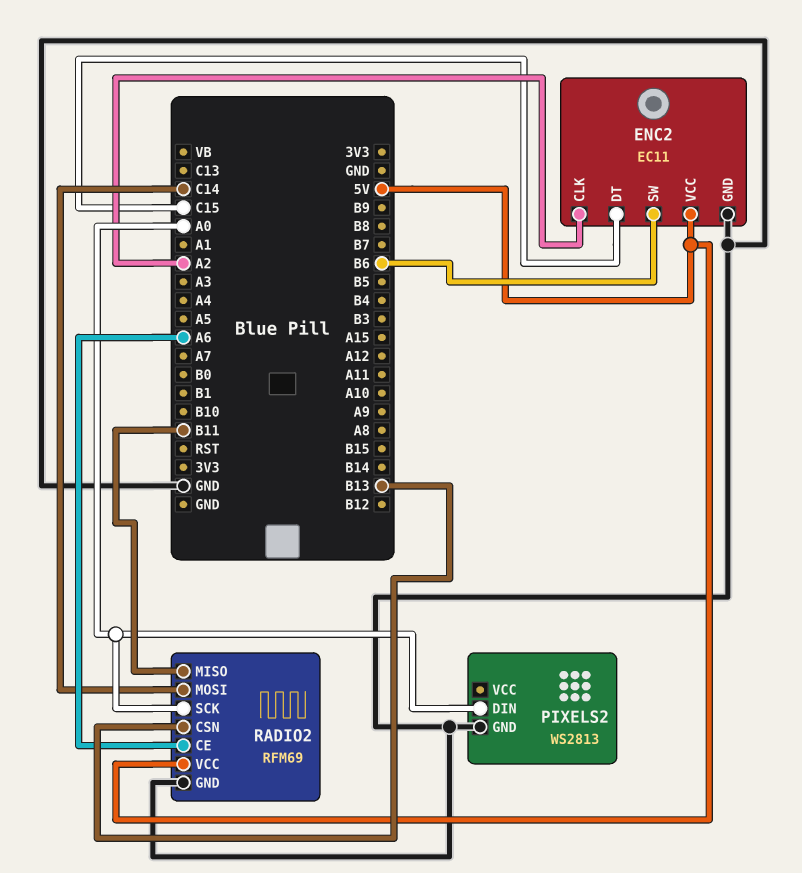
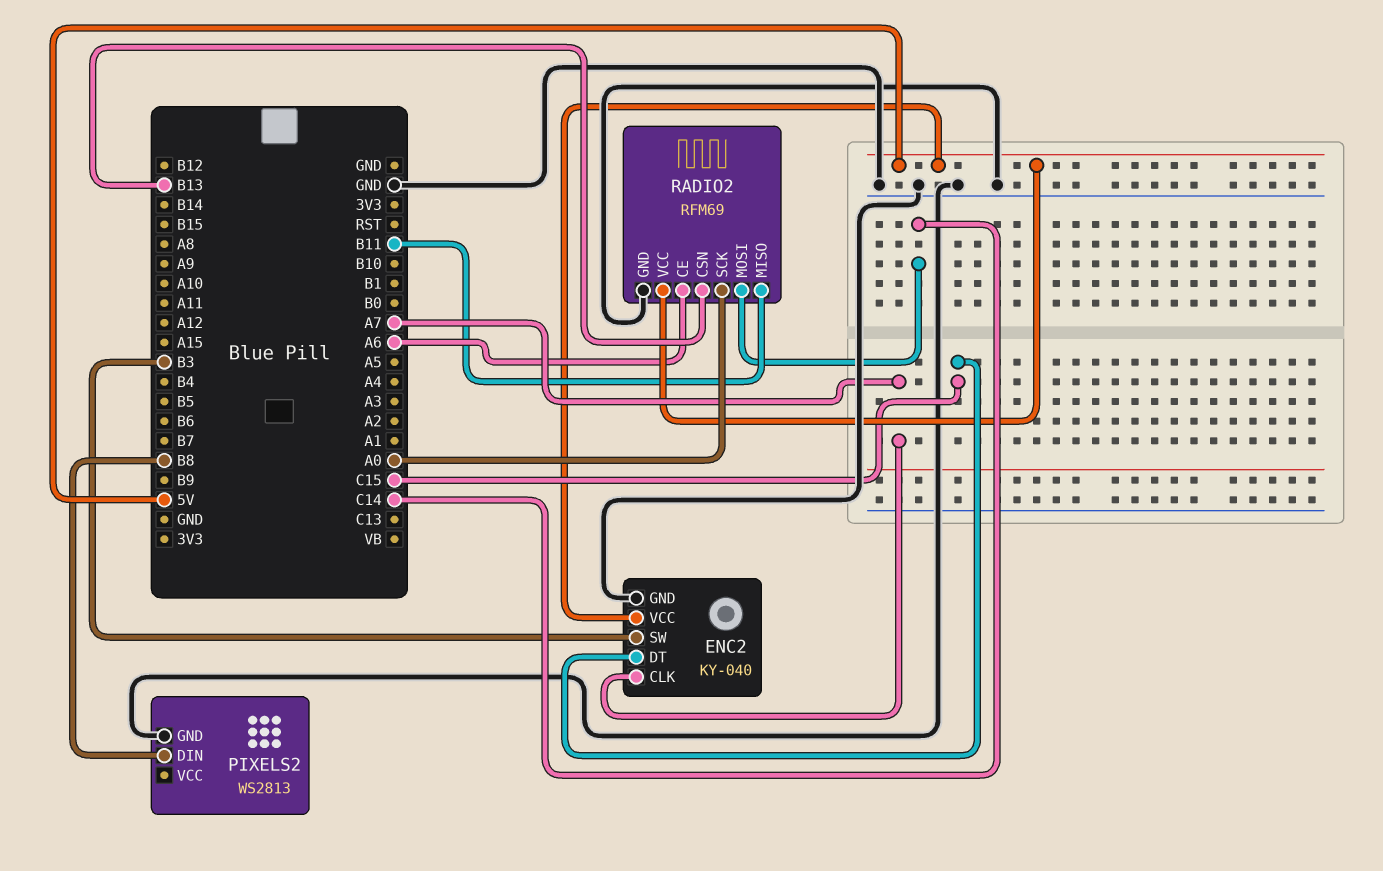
ENC2: EC11 -> KY-040
ENC2 pin CLK: A2 -> A7
ENC2 pin SW: B6 -> B3
PIXELS2 pin DIN: A0 -> B8

